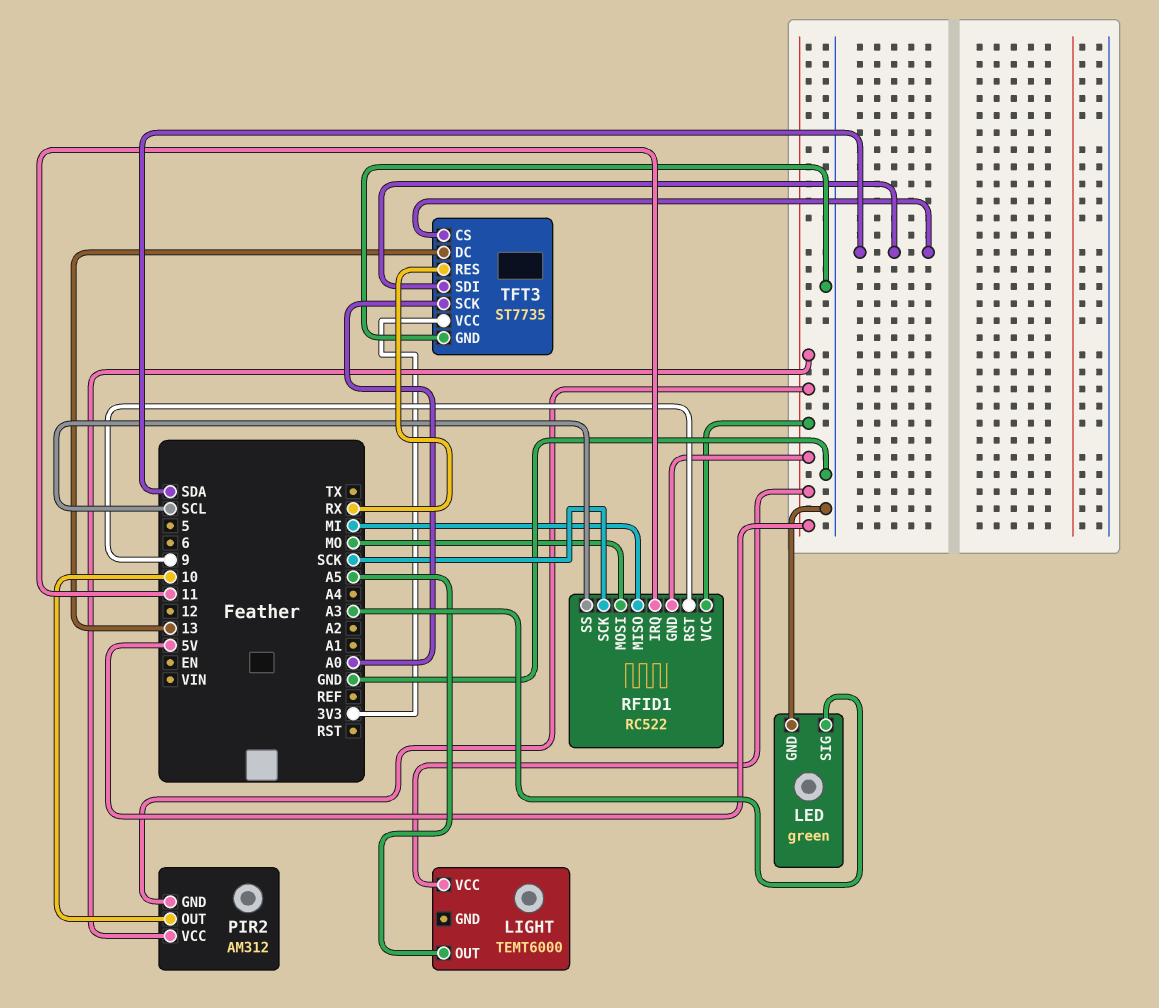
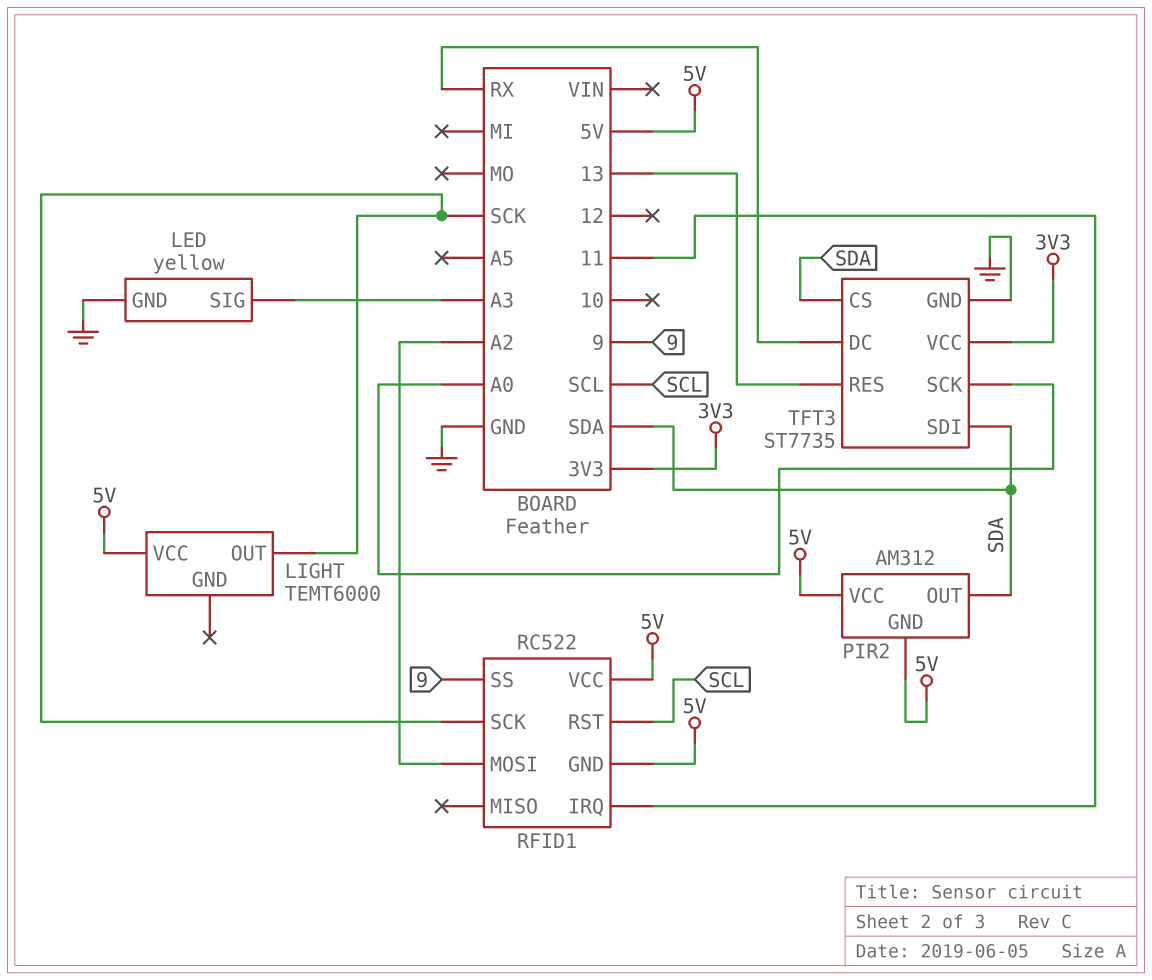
LED: green -> yellow
LIGHT pin OUT: A5 -> SCK
PIR2 pin OUT: 10 -> SDA
RFID1 pin MISO: MI -> none
RFID1 pin MOSI: MO -> A2
RFID1 pin RST: 9 -> SCL
RFID1 pin SS: SCL -> 9
TFT3 pin DC: 13 -> RX
TFT3 pin RES: RX -> 13

